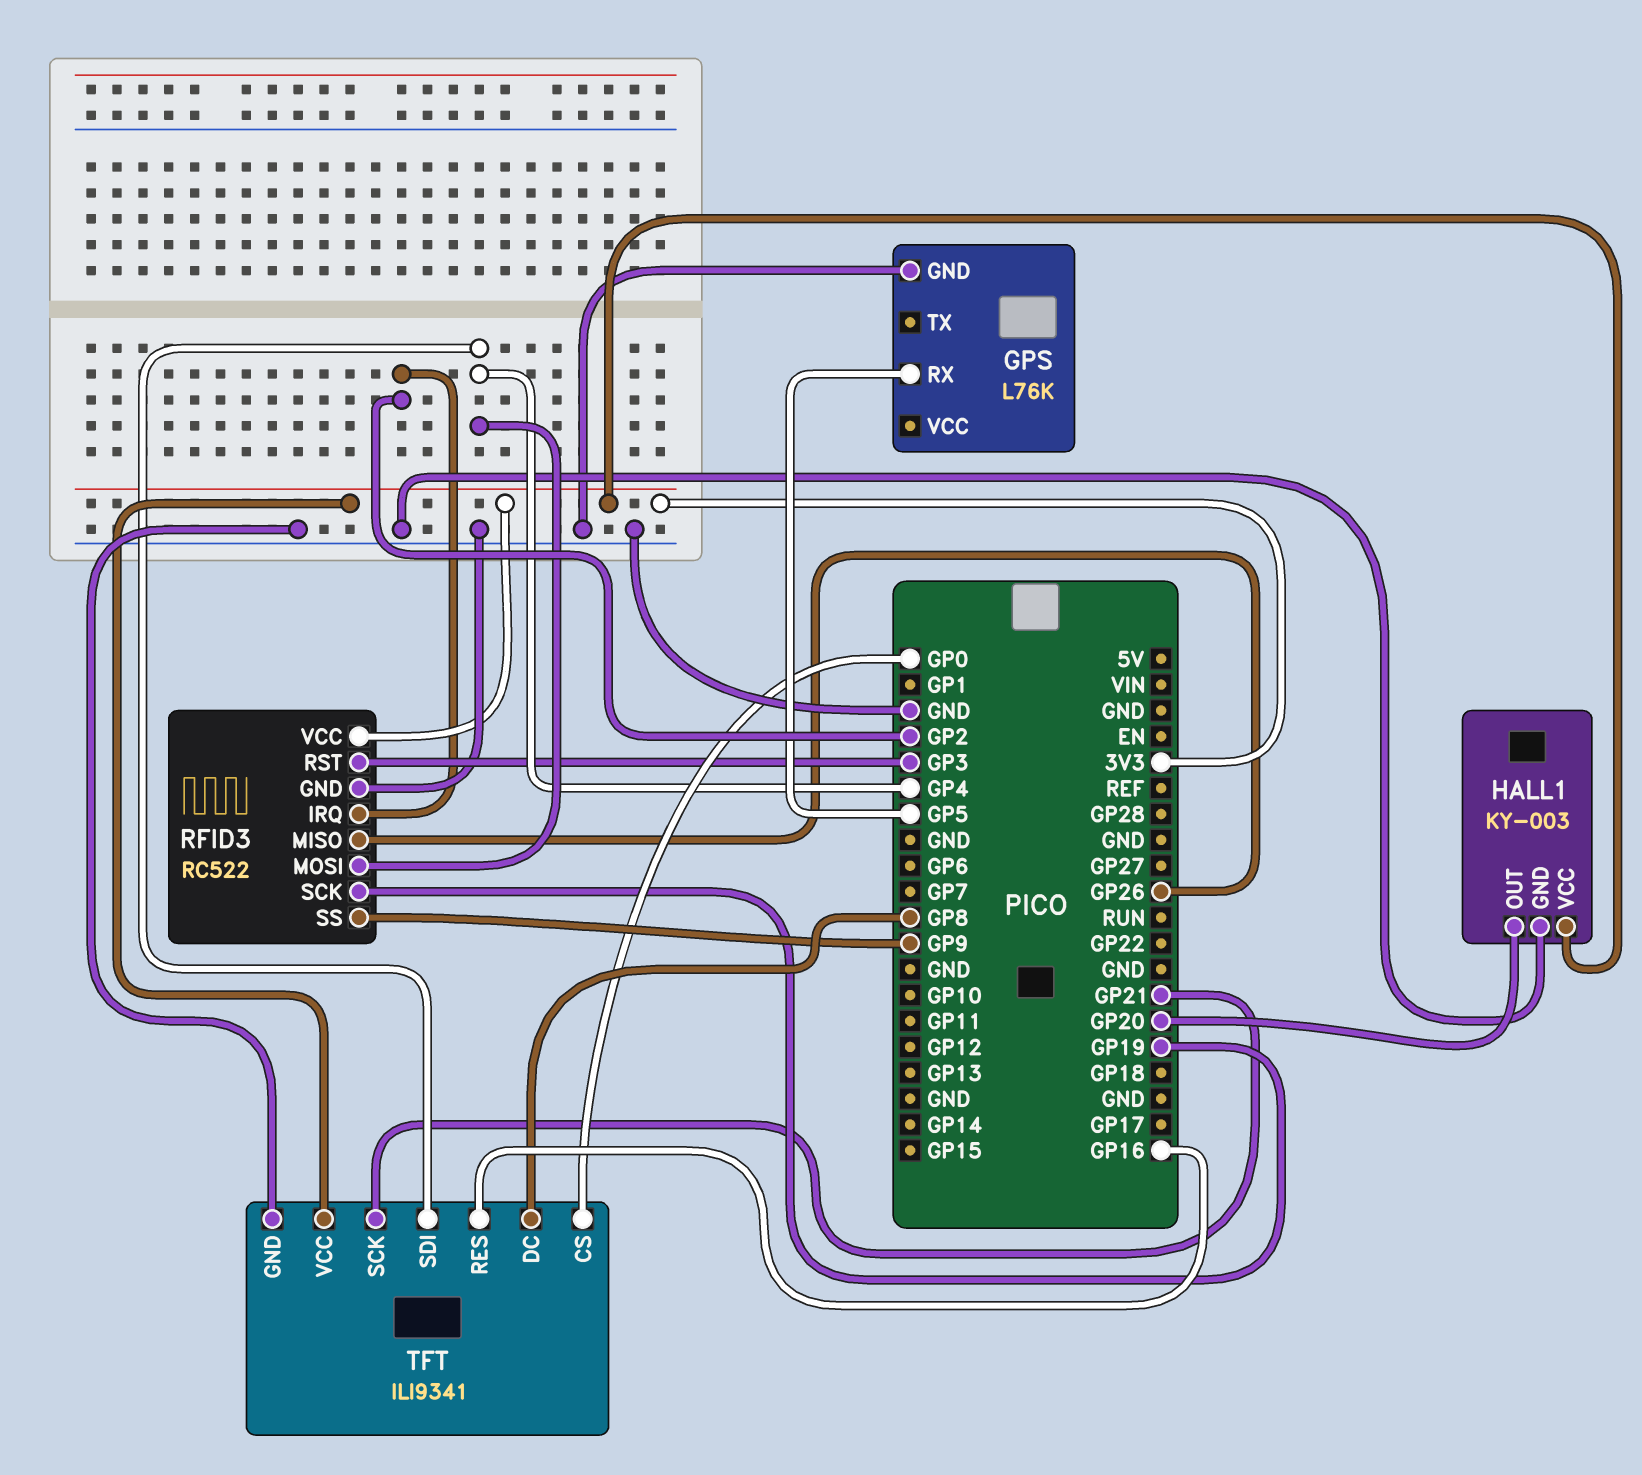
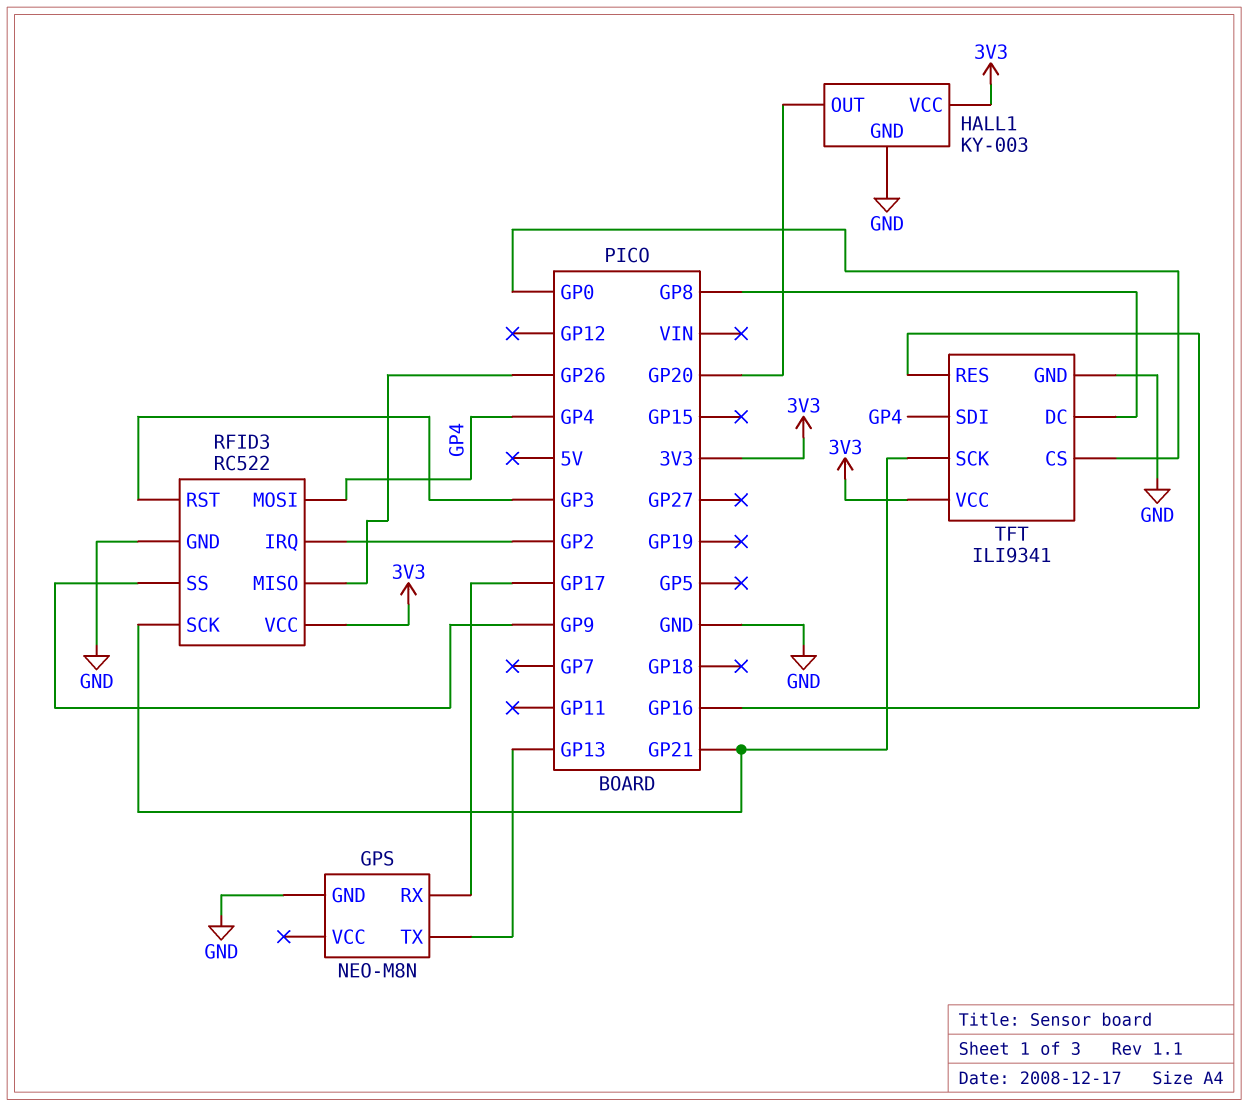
GPS: L76K -> NEO-M8N
GPS pin RX: GP5 -> GP17
GPS pin TX: none -> GP13
RFID3 pin SCK: GP19 -> GP21

